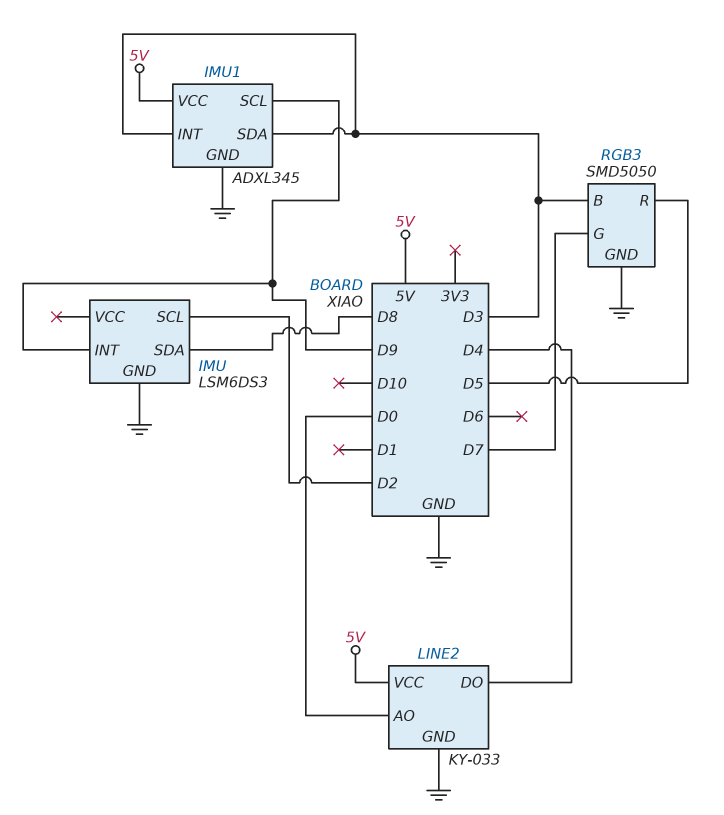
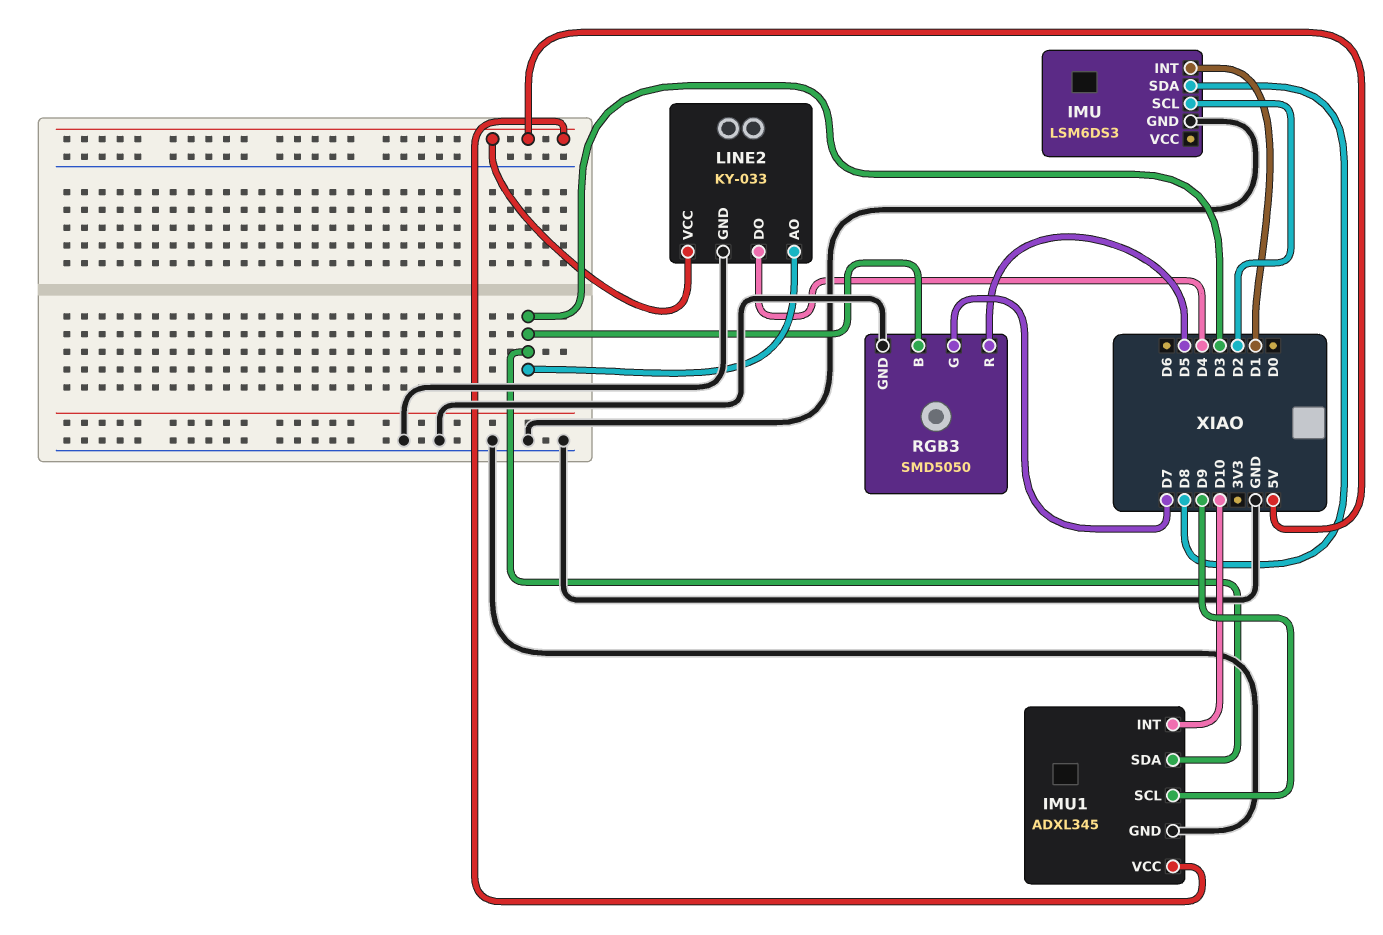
IMU pin INT: D9 -> D1
IMU1 pin INT: D3 -> D10
LINE2 pin AO: D0 -> D3

